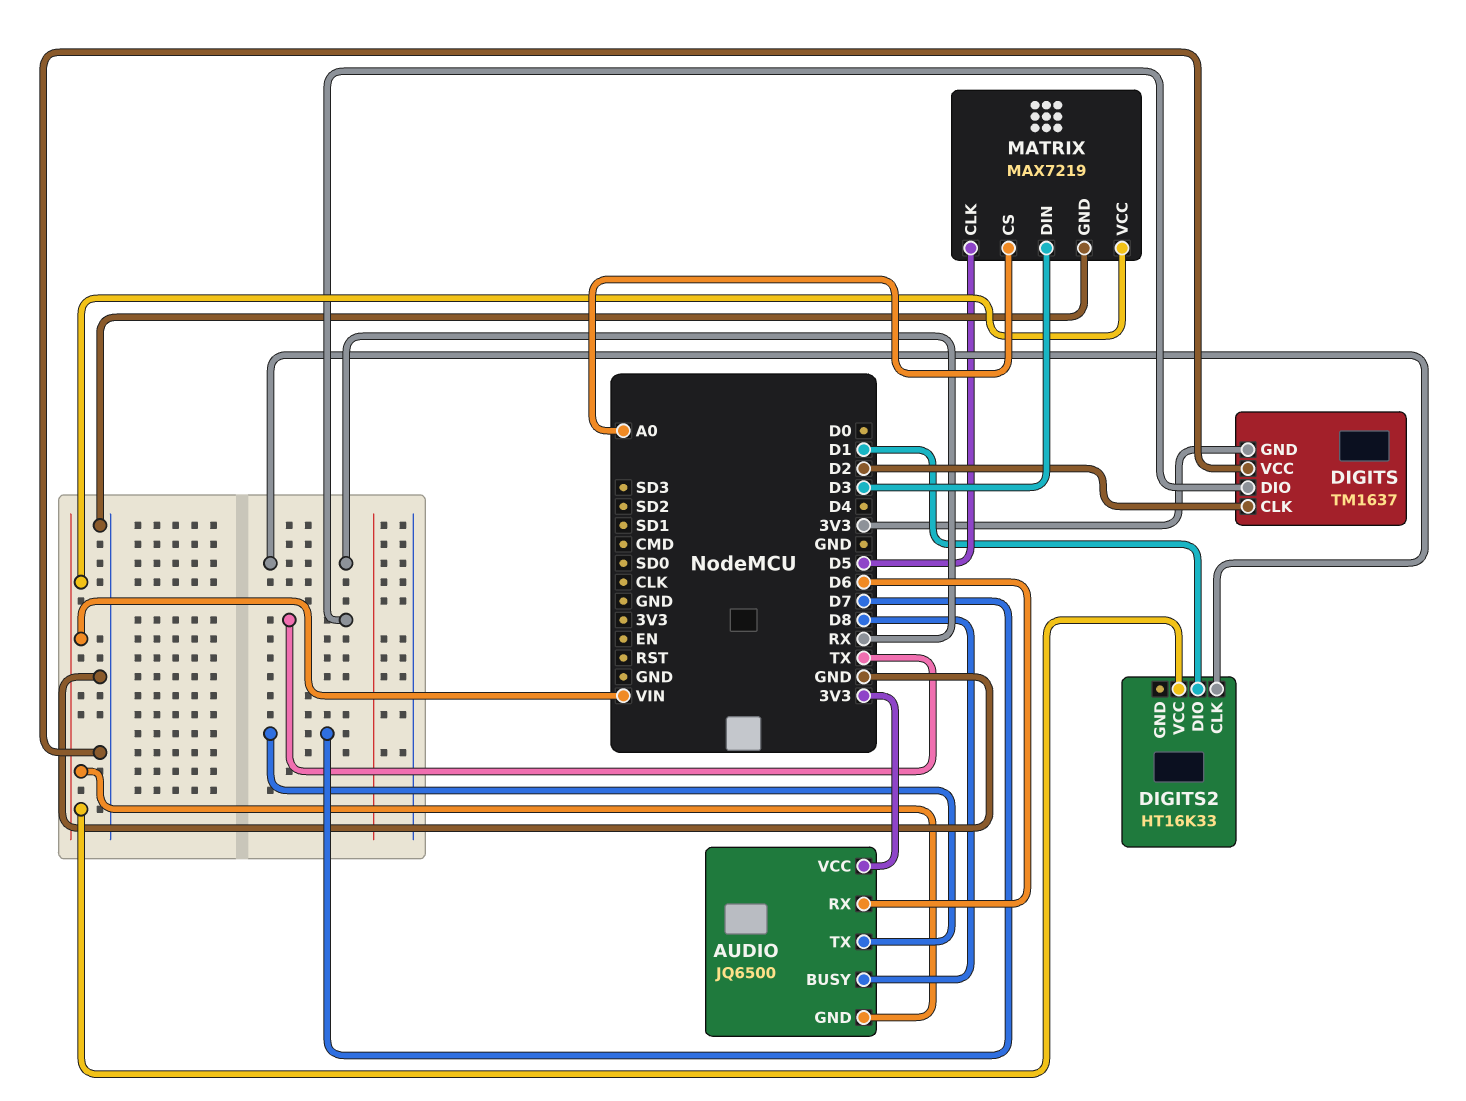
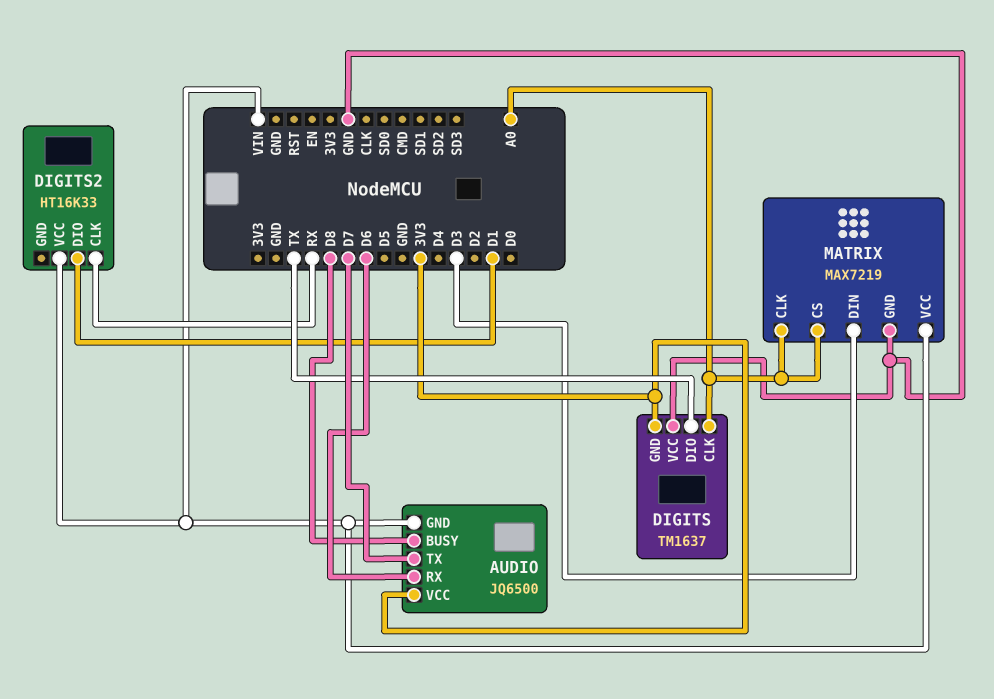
DIGITS pin CLK: D2 -> A0
MATRIX pin CLK: D5 -> A0

